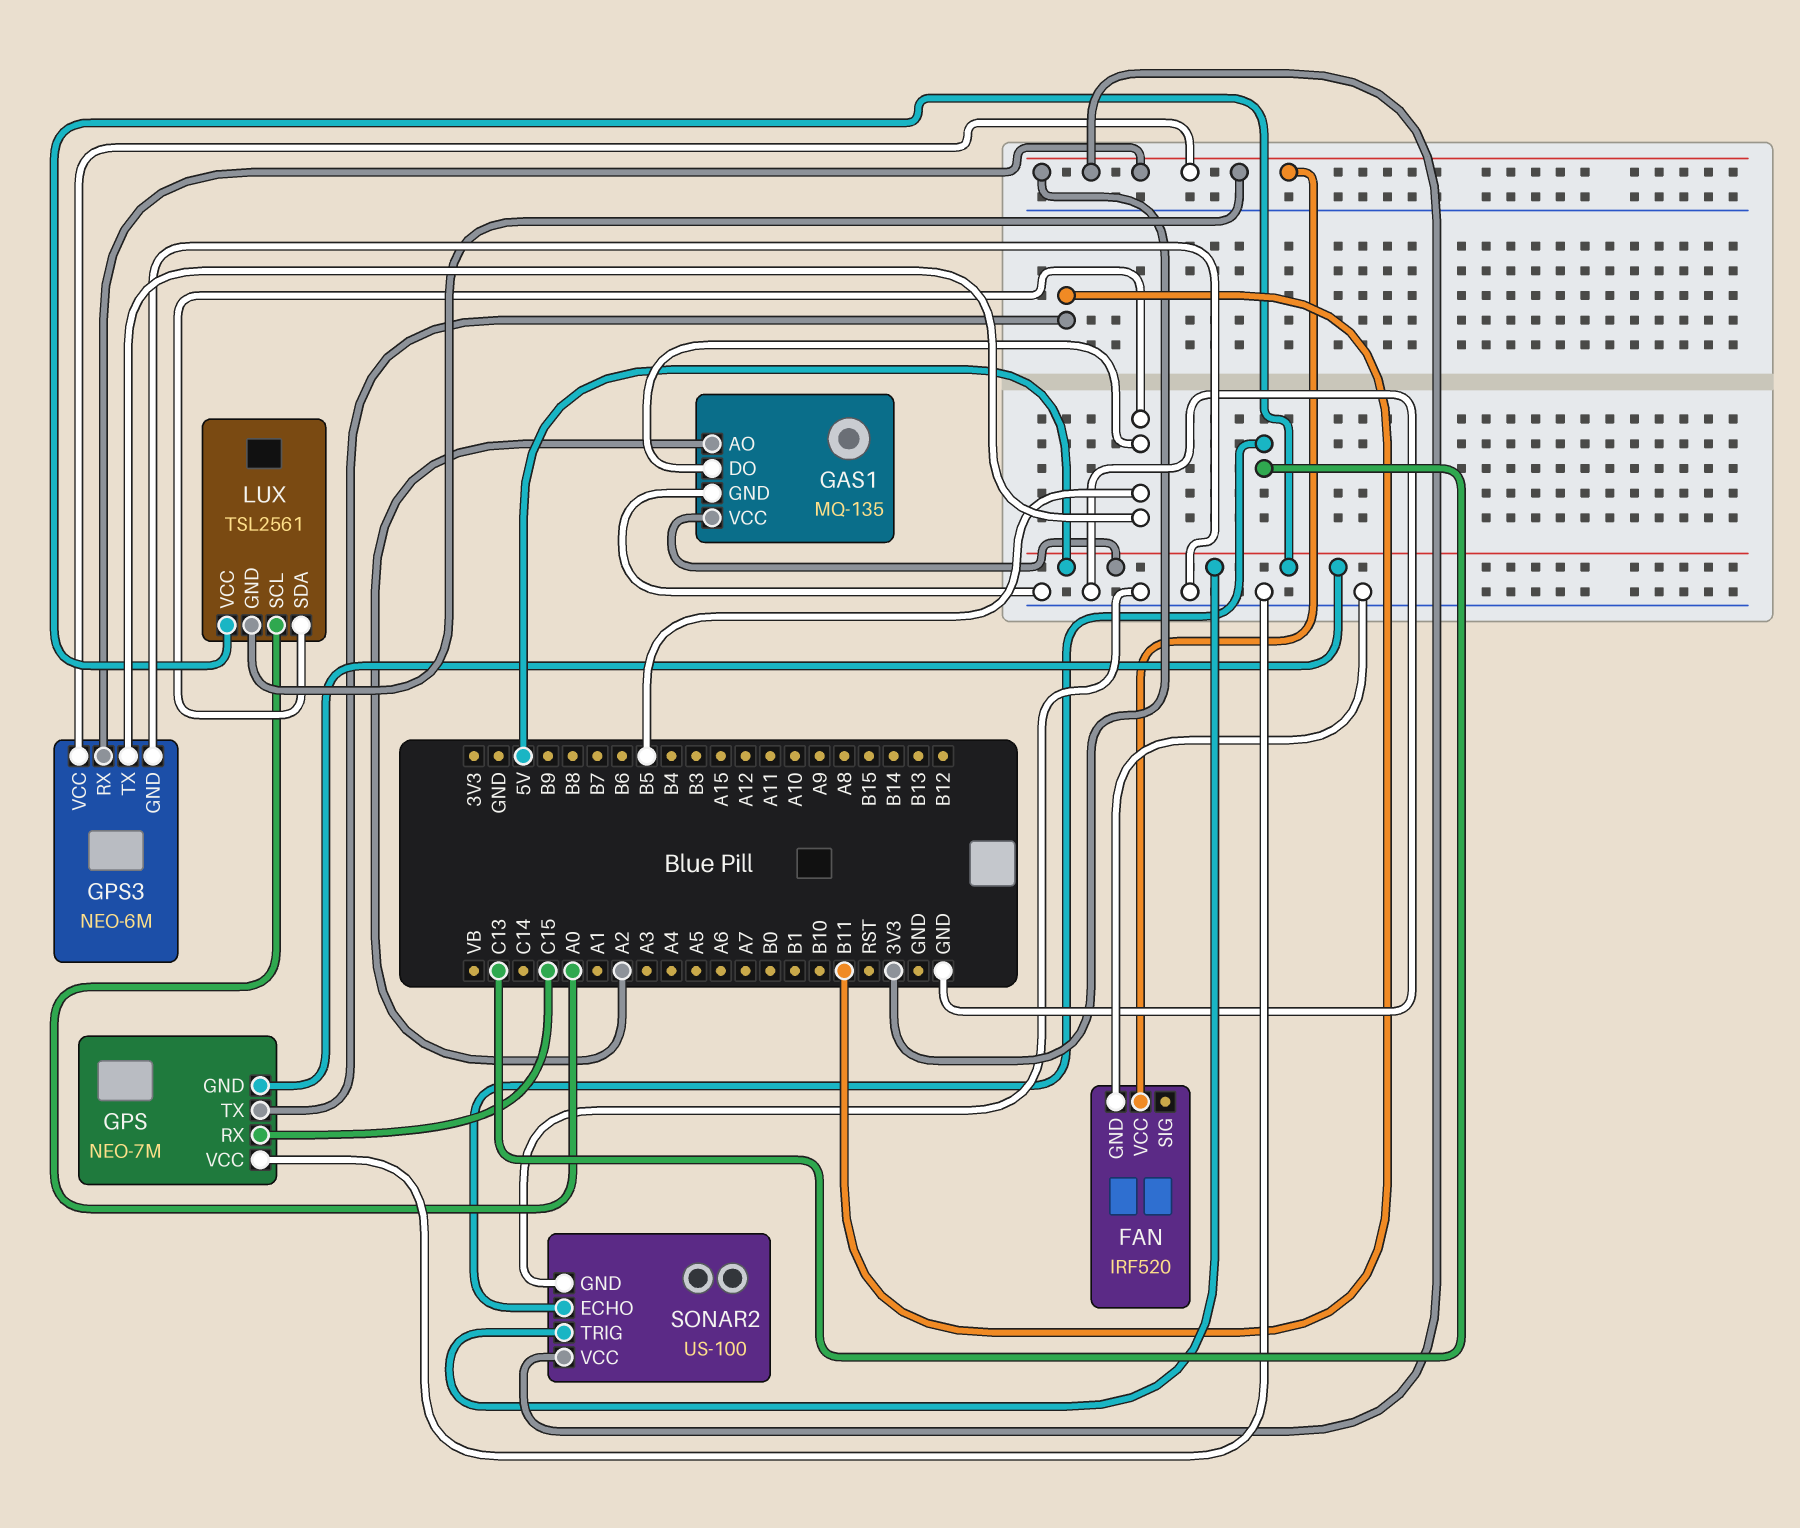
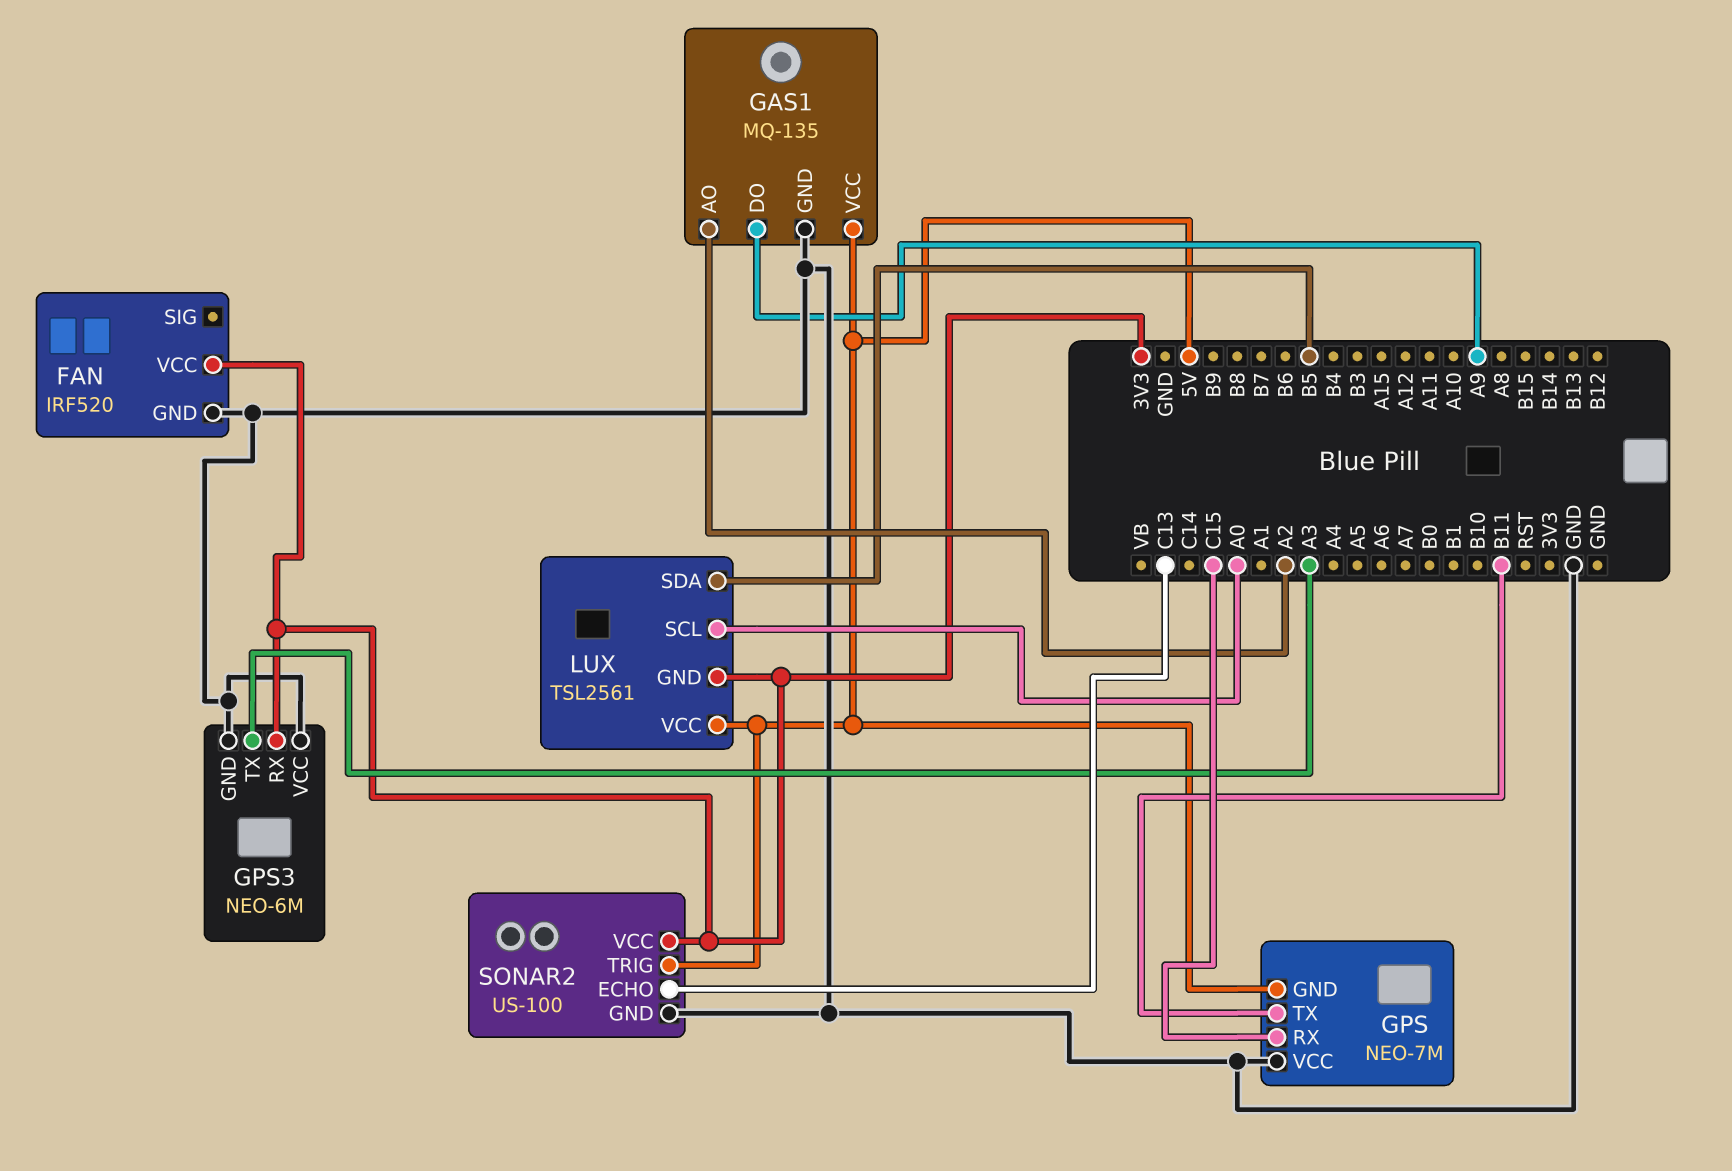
GAS1 pin DO: B5 -> A9
GPS3 pin TX: B5 -> A3
GPS3 pin VCC: 3V3 -> GND

